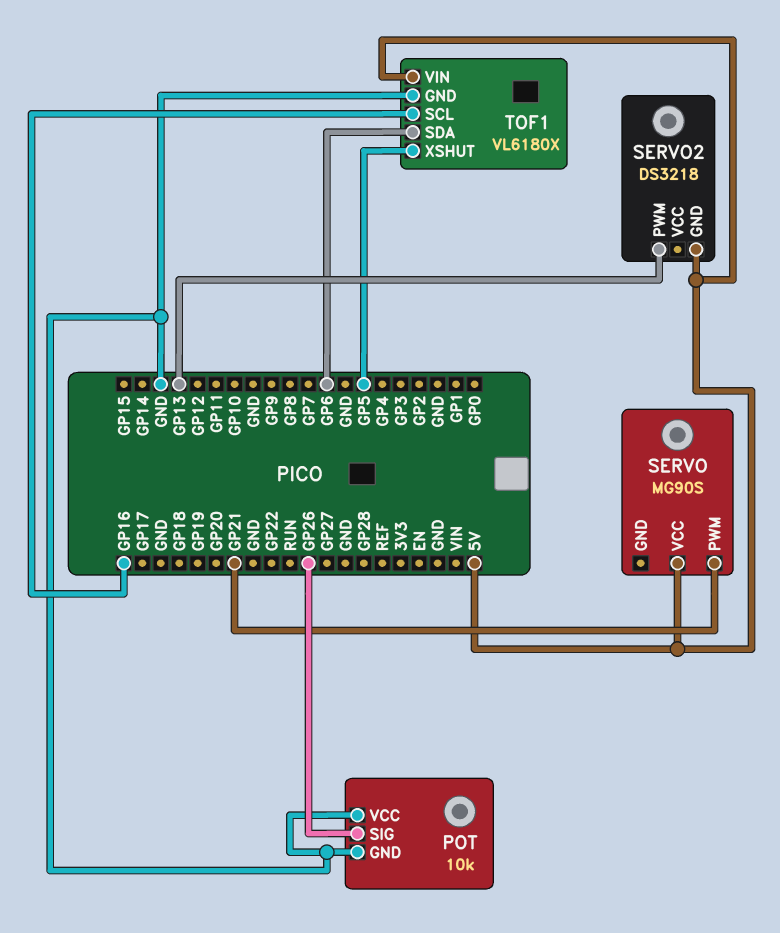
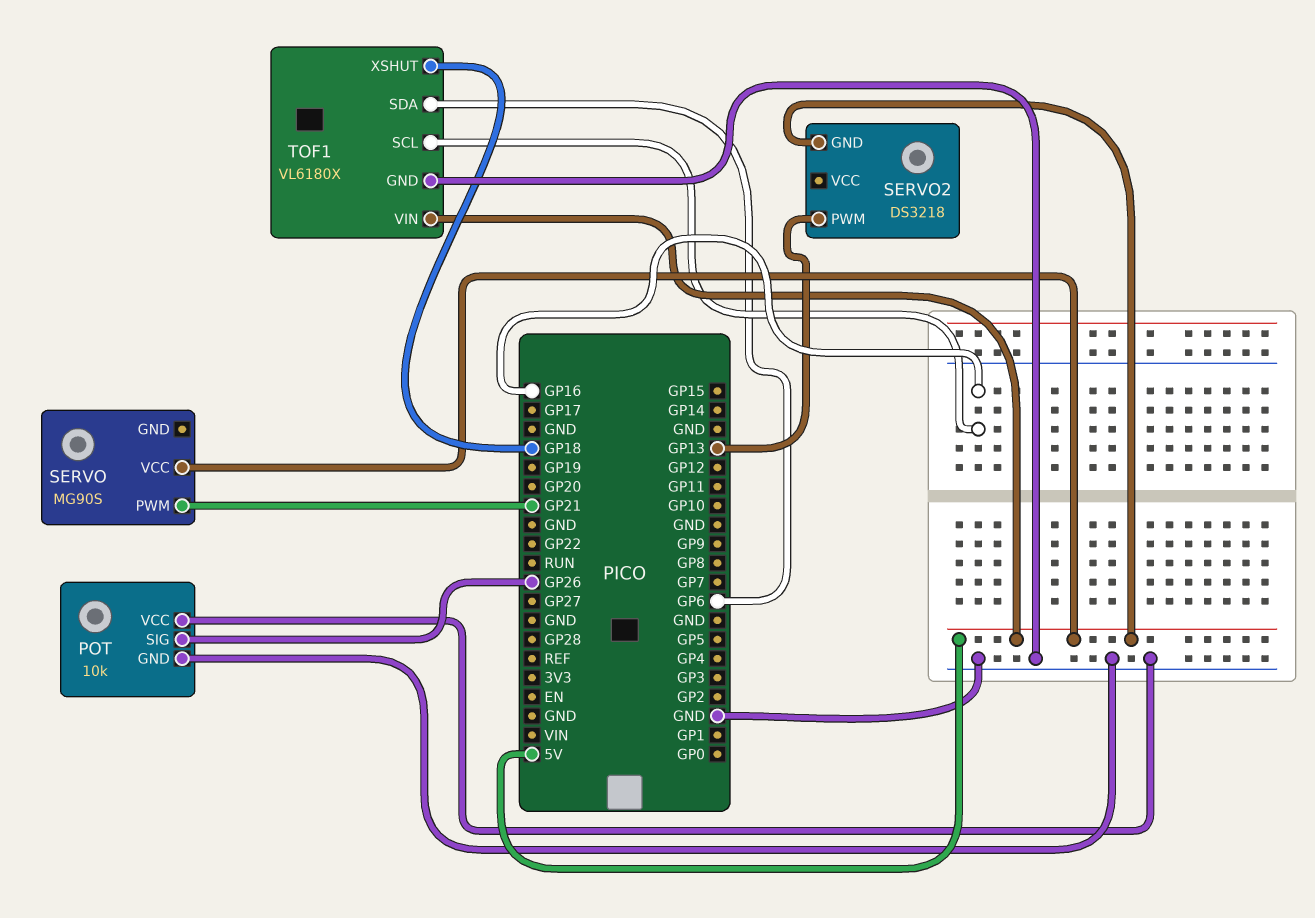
TOF1 pin XSHUT: GP5 -> GP18

